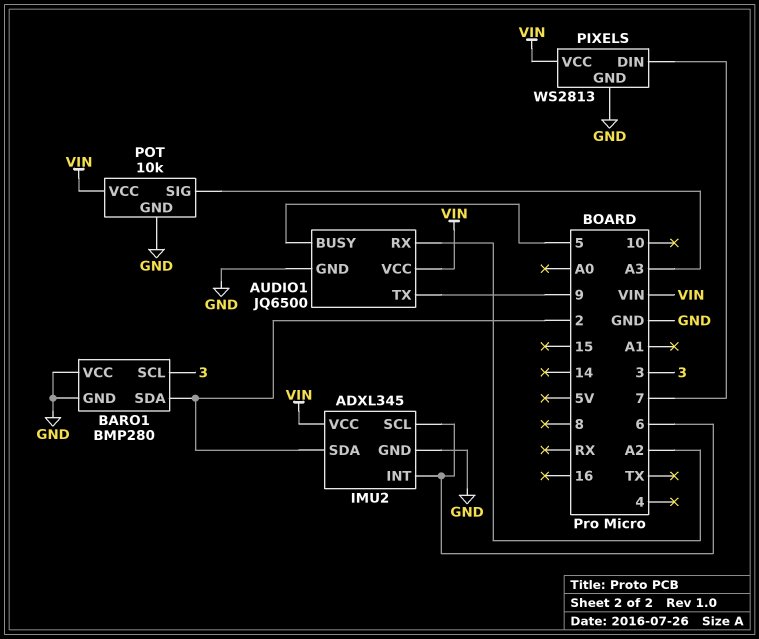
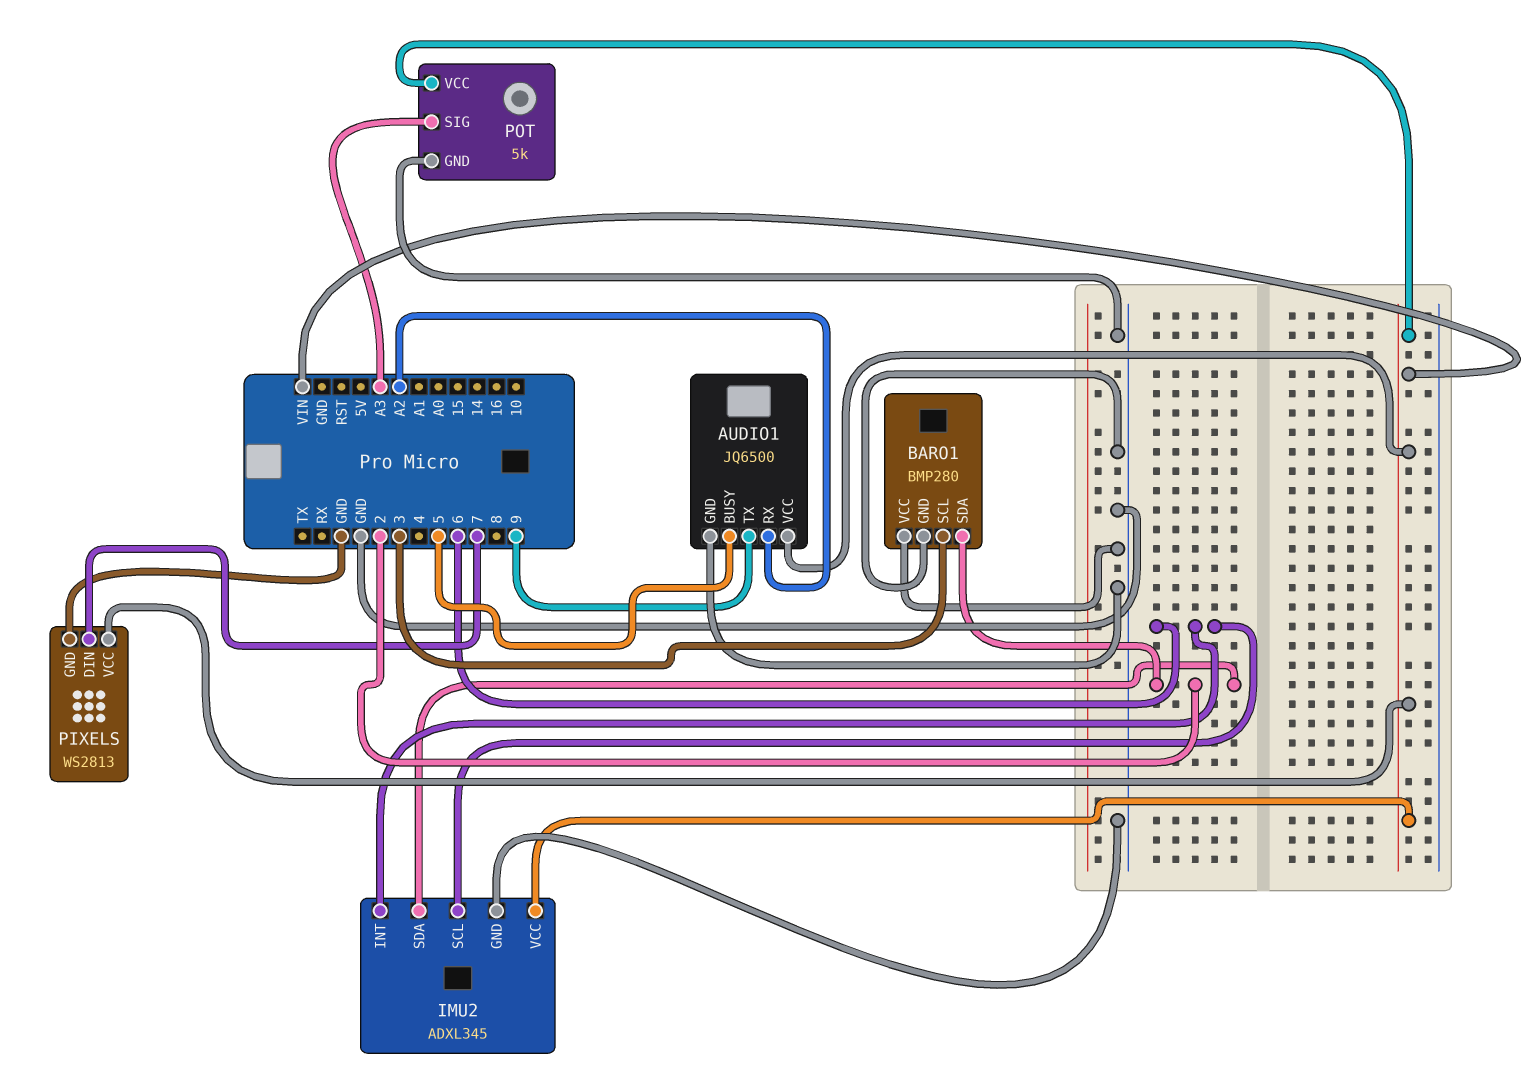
POT: 10k -> 5k

